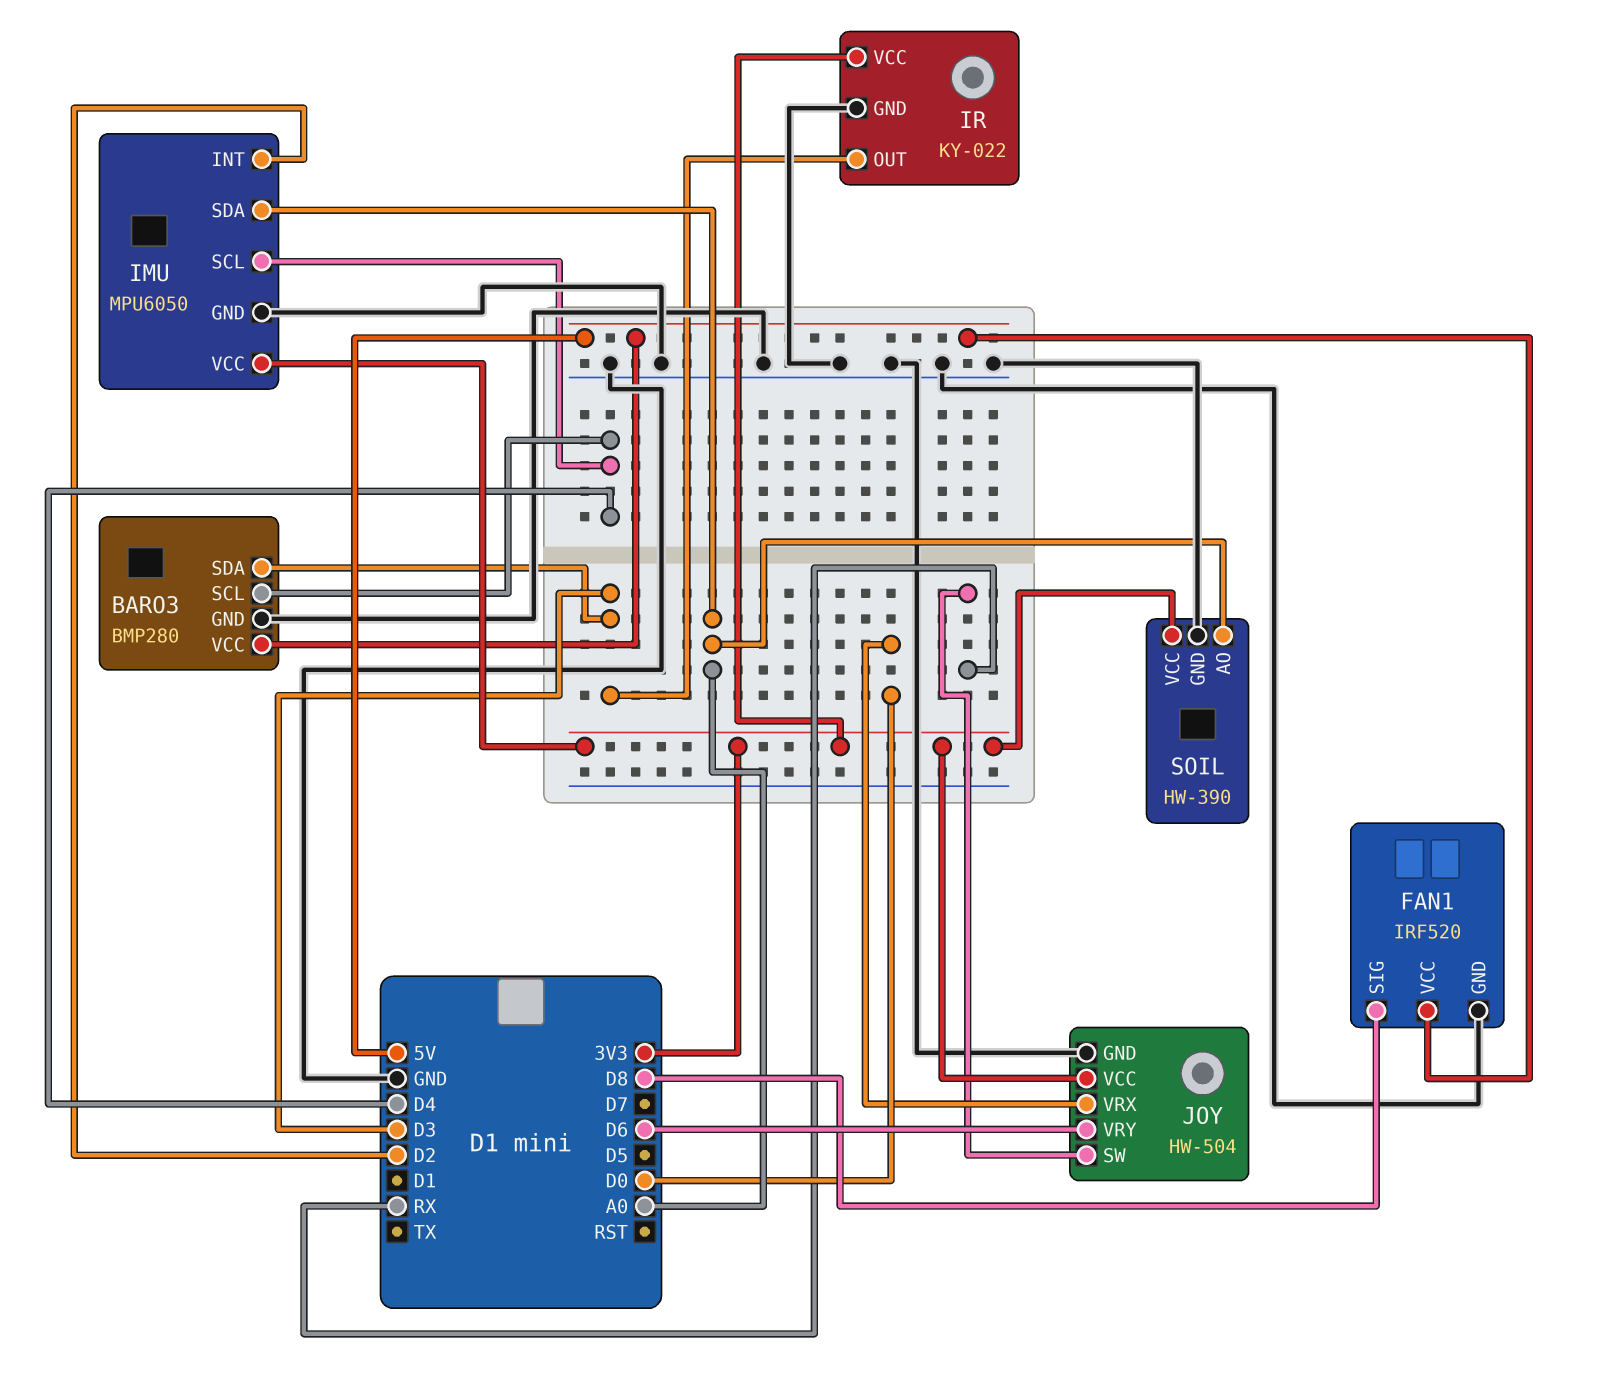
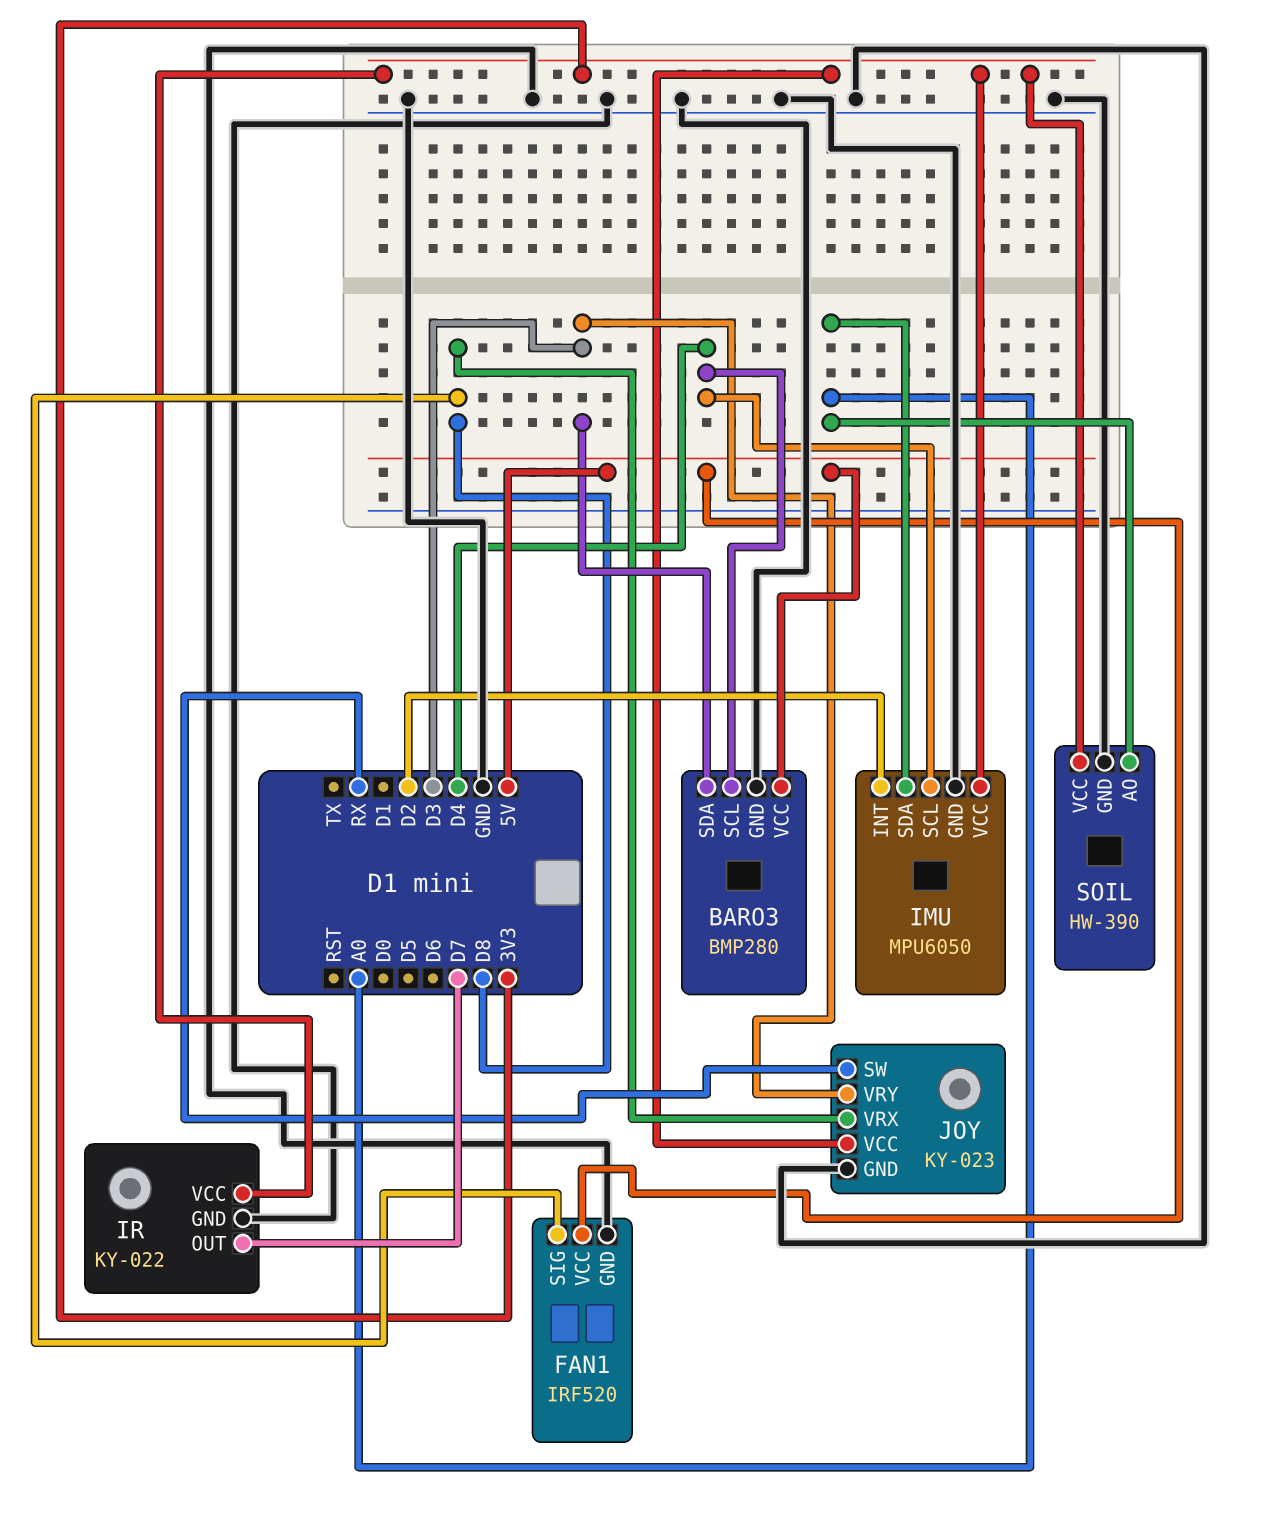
IR pin OUT: D3 -> D7
JOY: HW-504 -> KY-023
JOY pin VRX: D0 -> D8
JOY pin VRY: D6 -> D3

